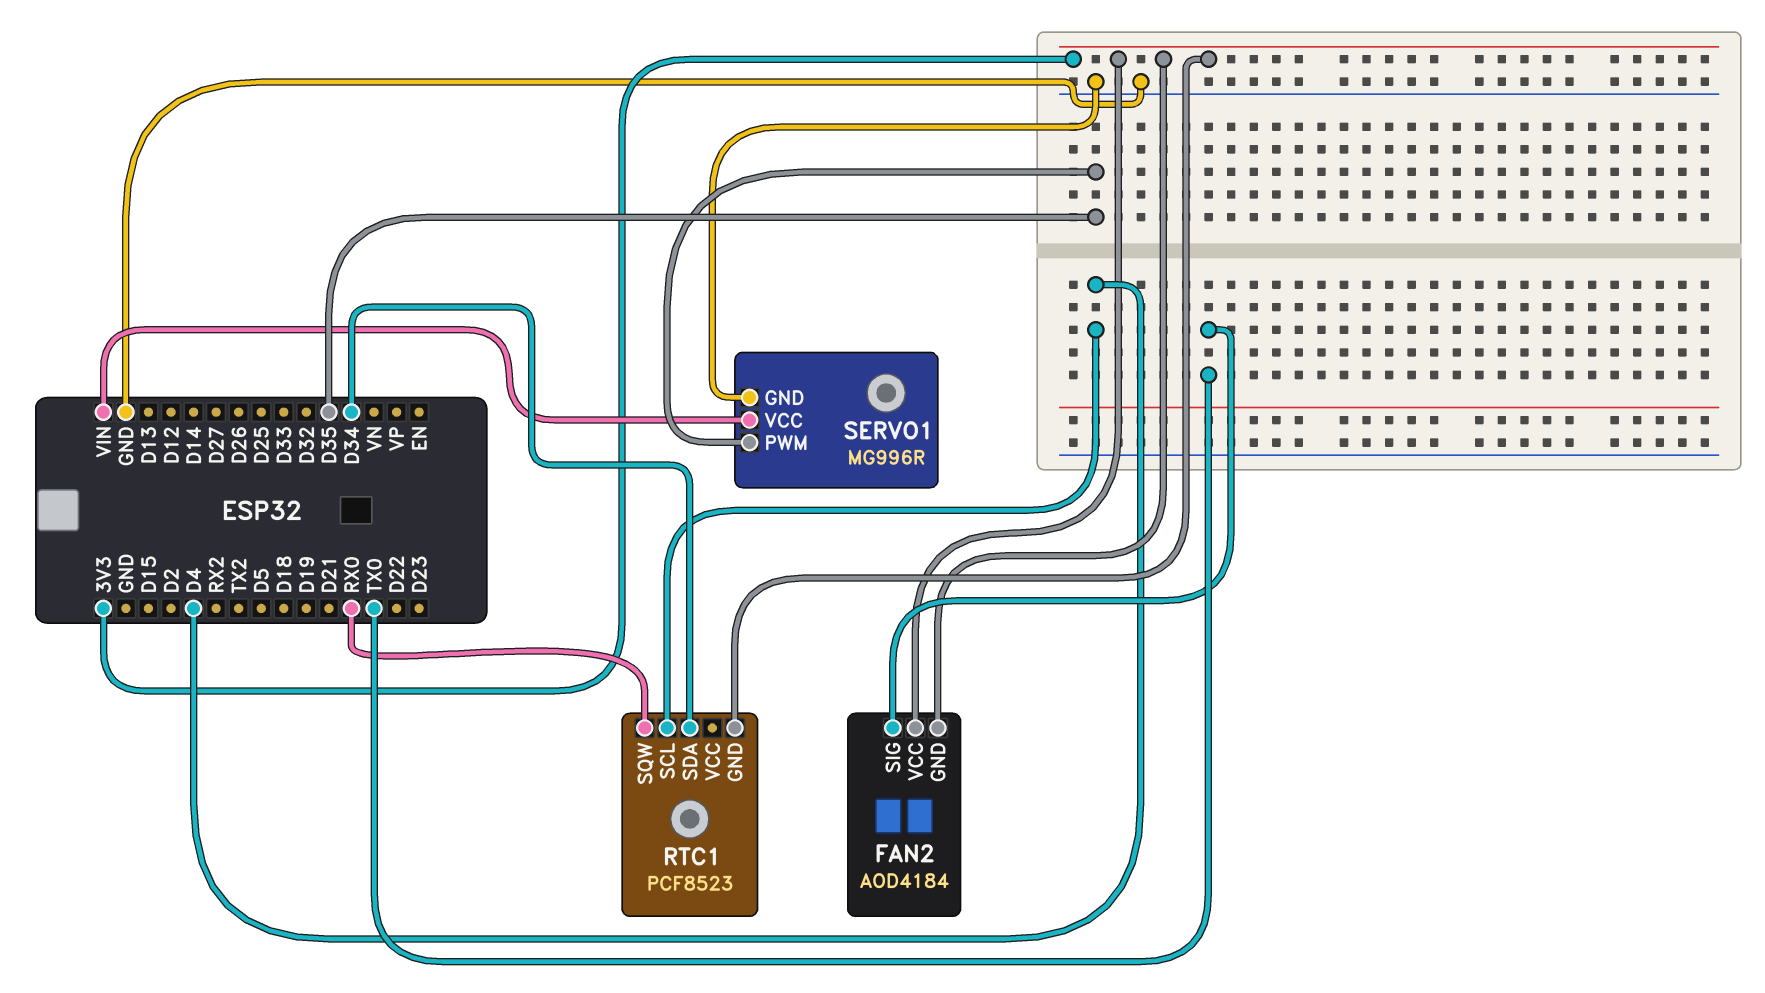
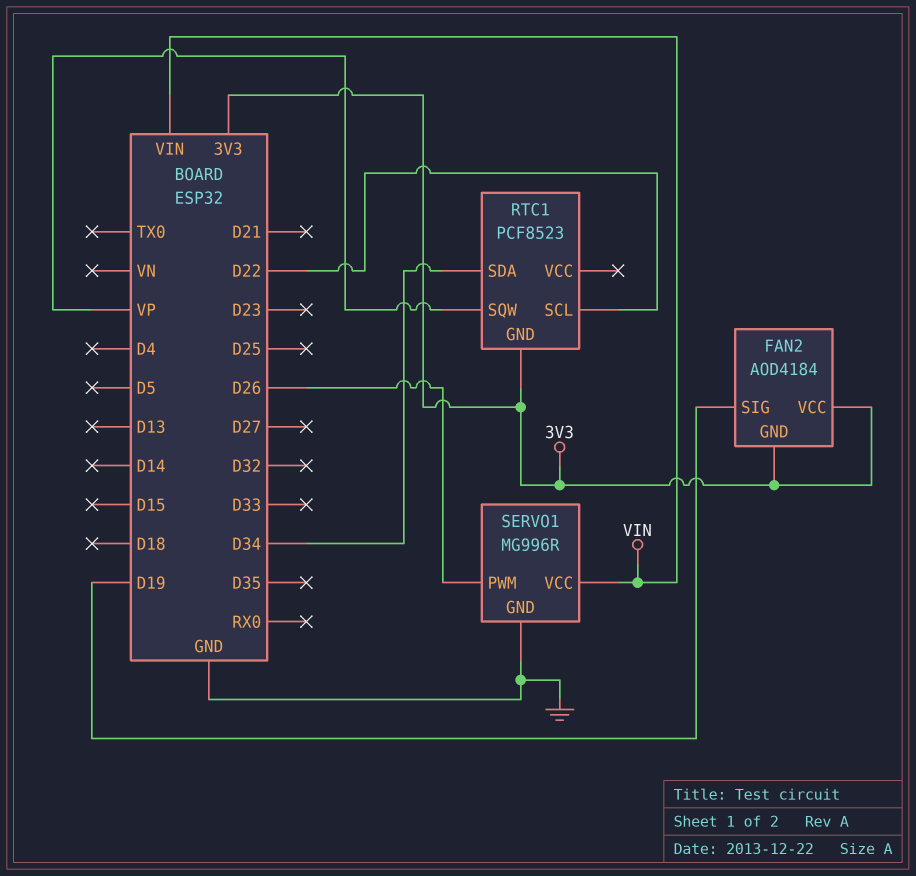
FAN2 pin SIG: TX0 -> D19
RTC1 pin SCL: D4 -> D22
RTC1 pin SQW: RX0 -> VP
SERVO1 pin PWM: D35 -> D26

